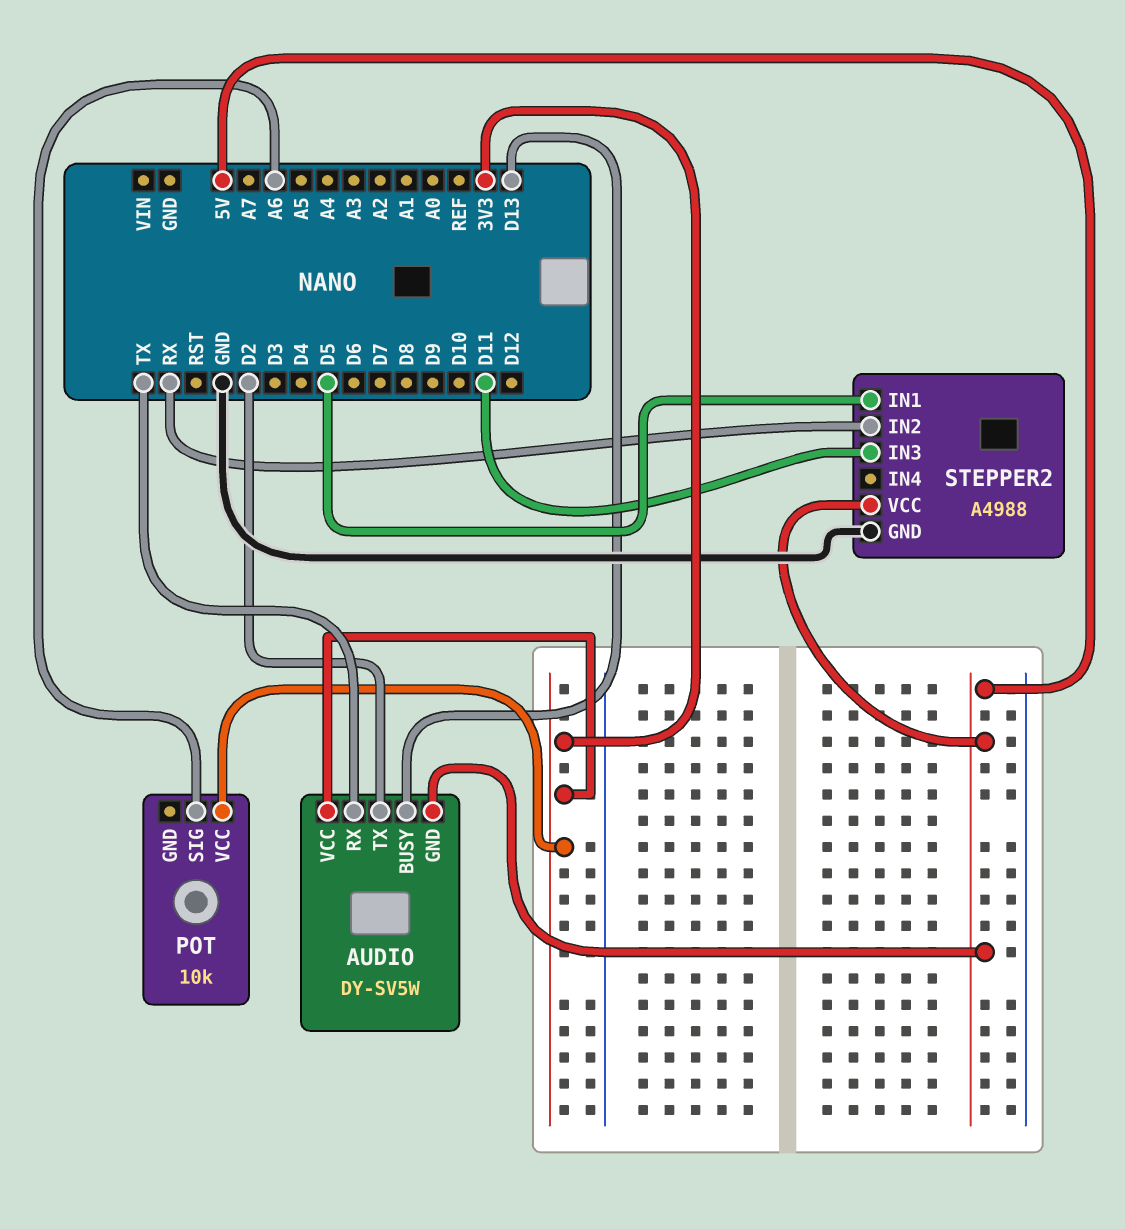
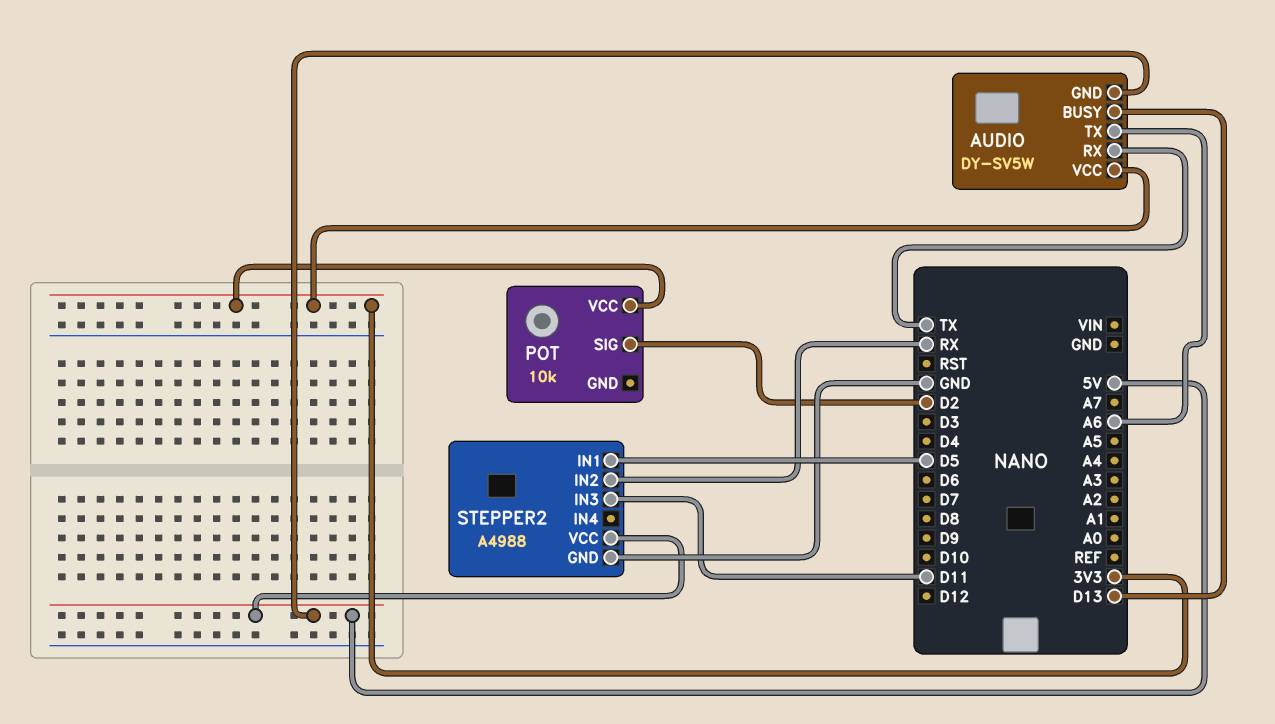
AUDIO pin TX: D2 -> A6
POT pin SIG: A6 -> D2

